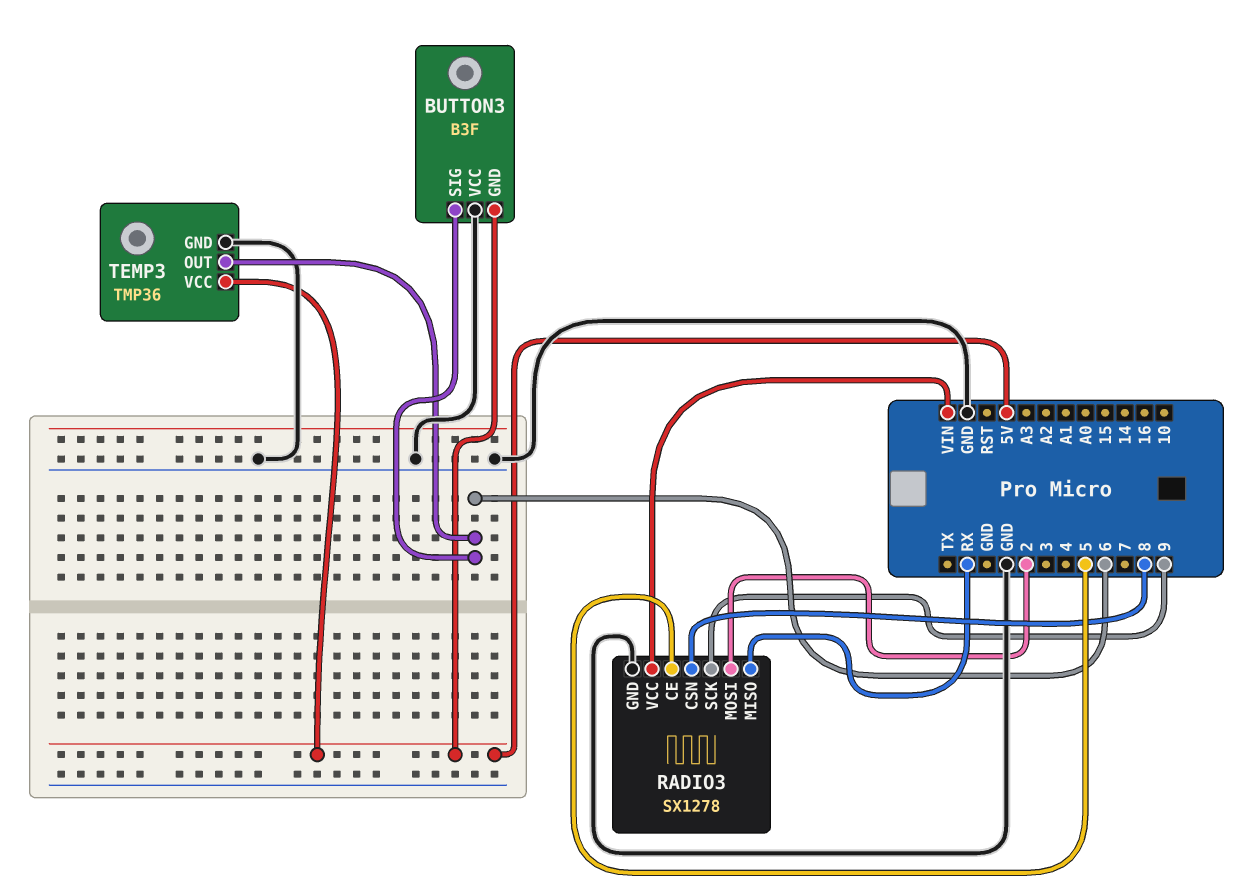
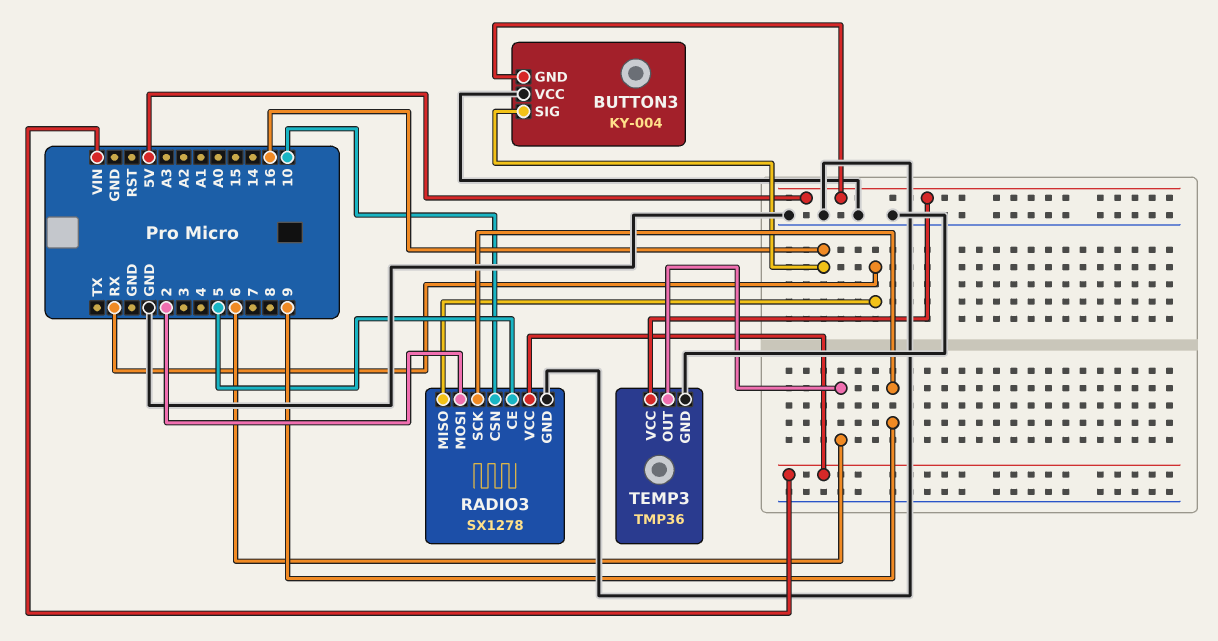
BUTTON3: B3F -> KY-004
BUTTON3 pin SIG: 6 -> 16
RADIO3 pin CSN: 8 -> 10

